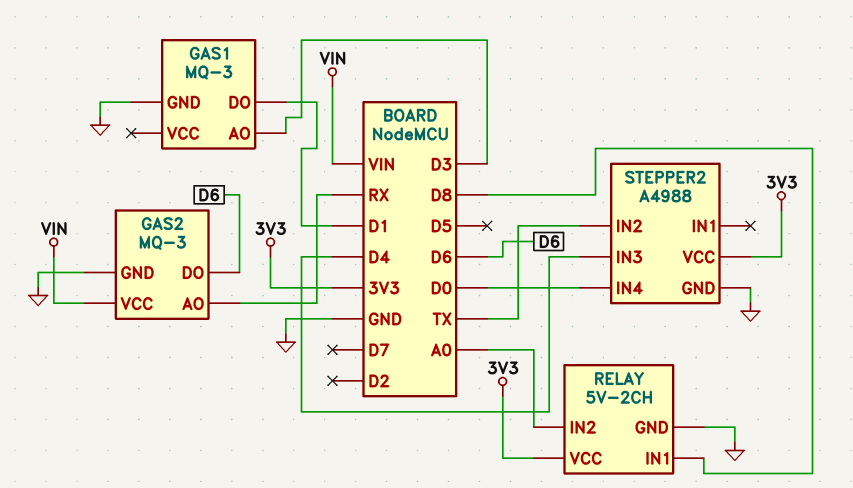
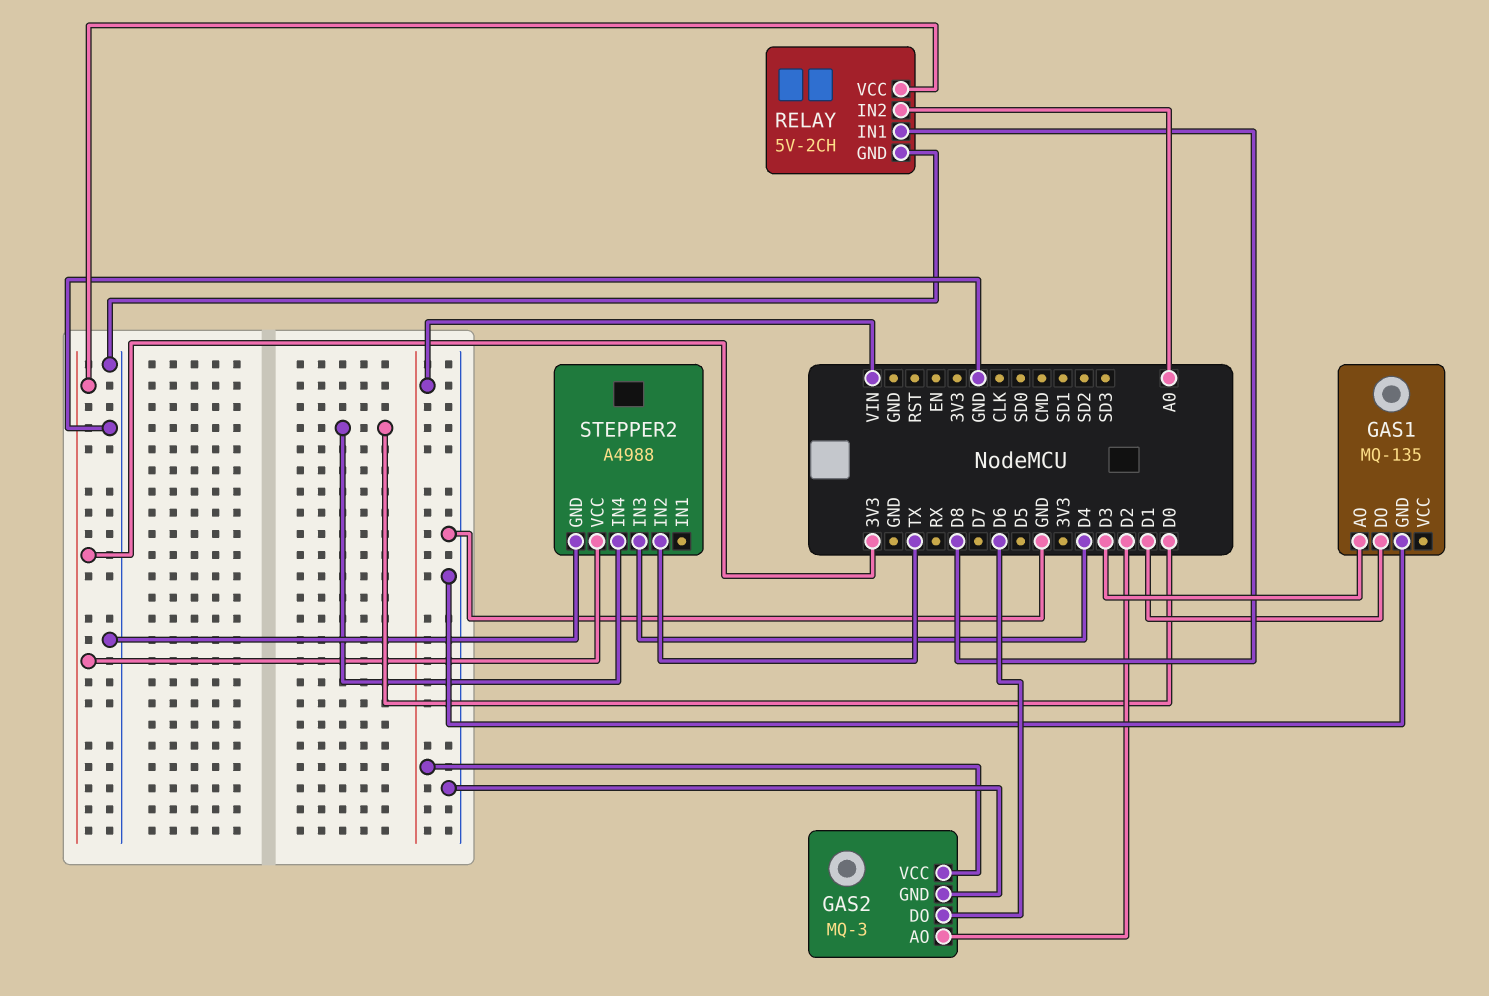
GAS1: MQ-3 -> MQ-135
GAS2 pin AO: RX -> D2

